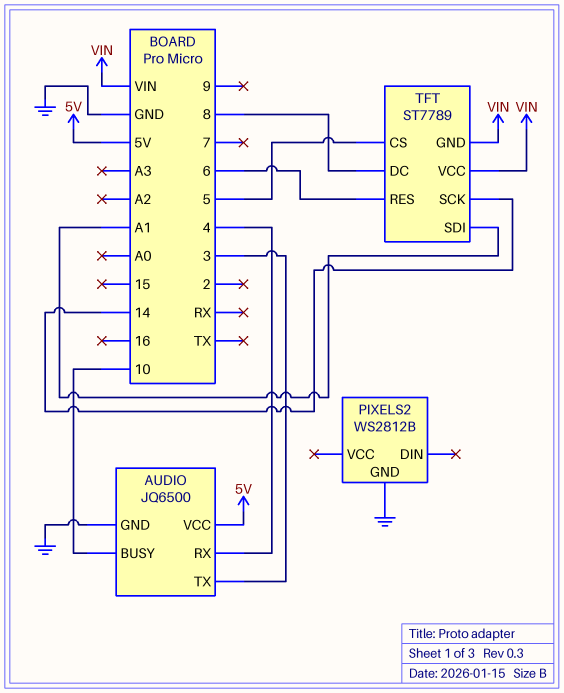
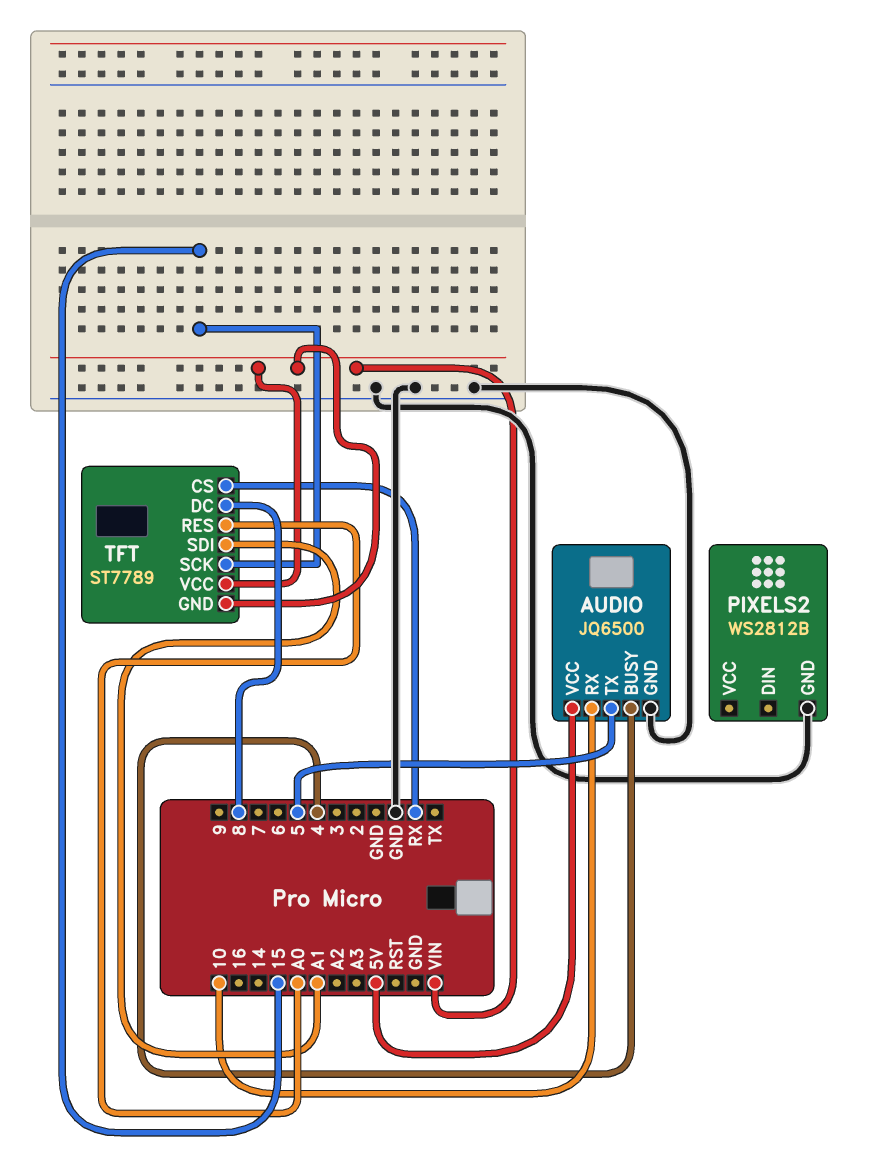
AUDIO pin BUSY: 10 -> 4
AUDIO pin RX: 4 -> 10
AUDIO pin TX: 3 -> 5
TFT pin CS: 5 -> RX
TFT pin RES: 6 -> A0
TFT pin SCK: 14 -> 15

